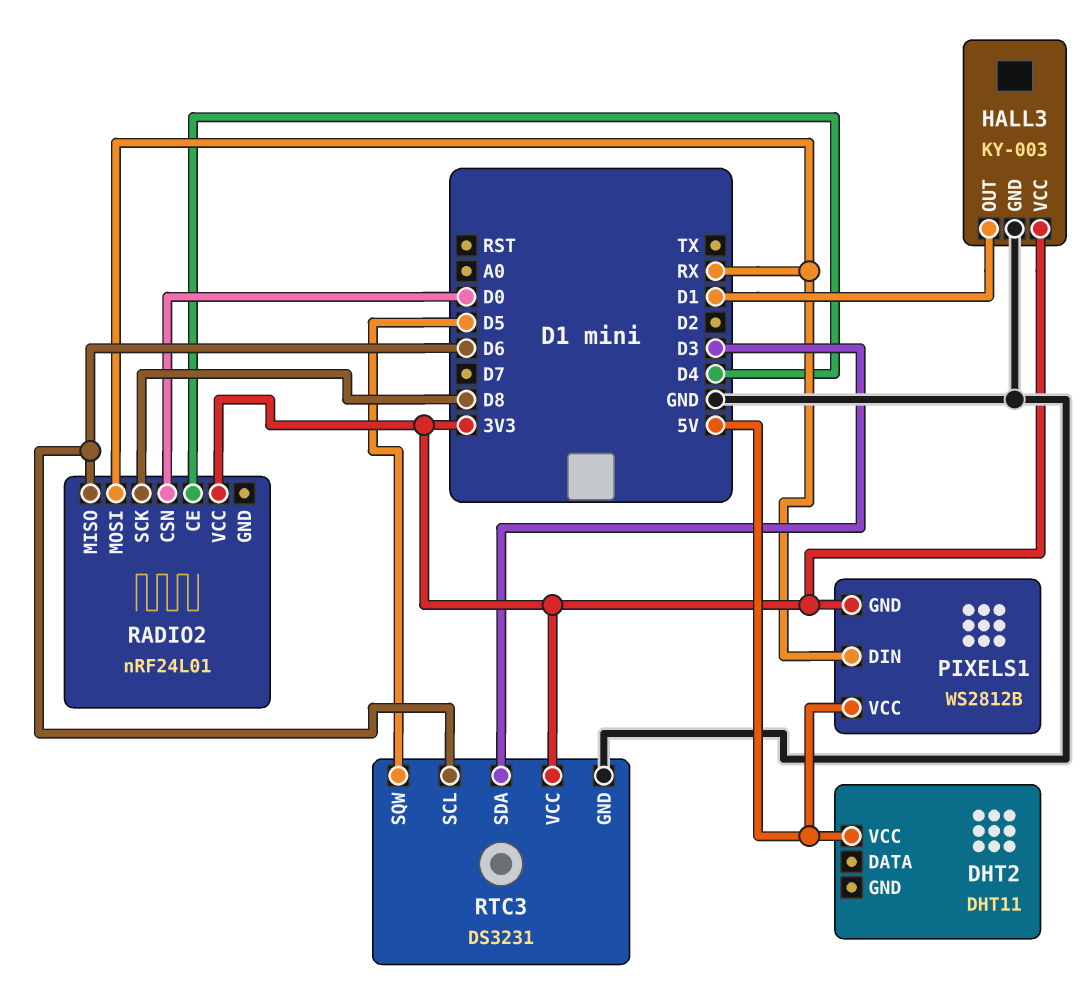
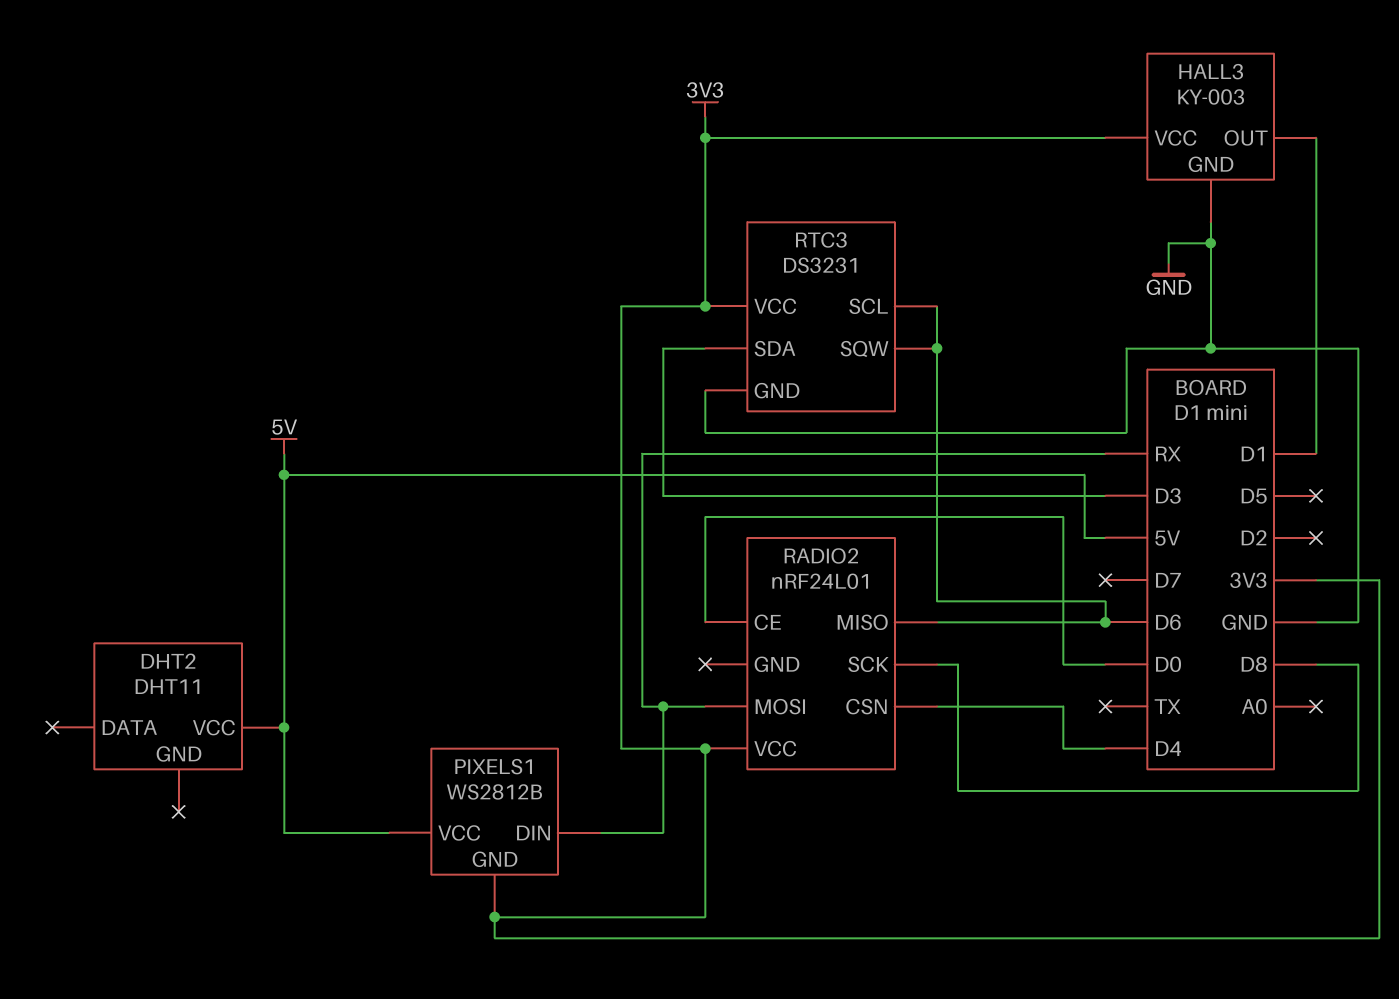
RADIO2 pin CE: D4 -> D0
RADIO2 pin CSN: D0 -> D4
RTC3 pin SQW: D5 -> D6

